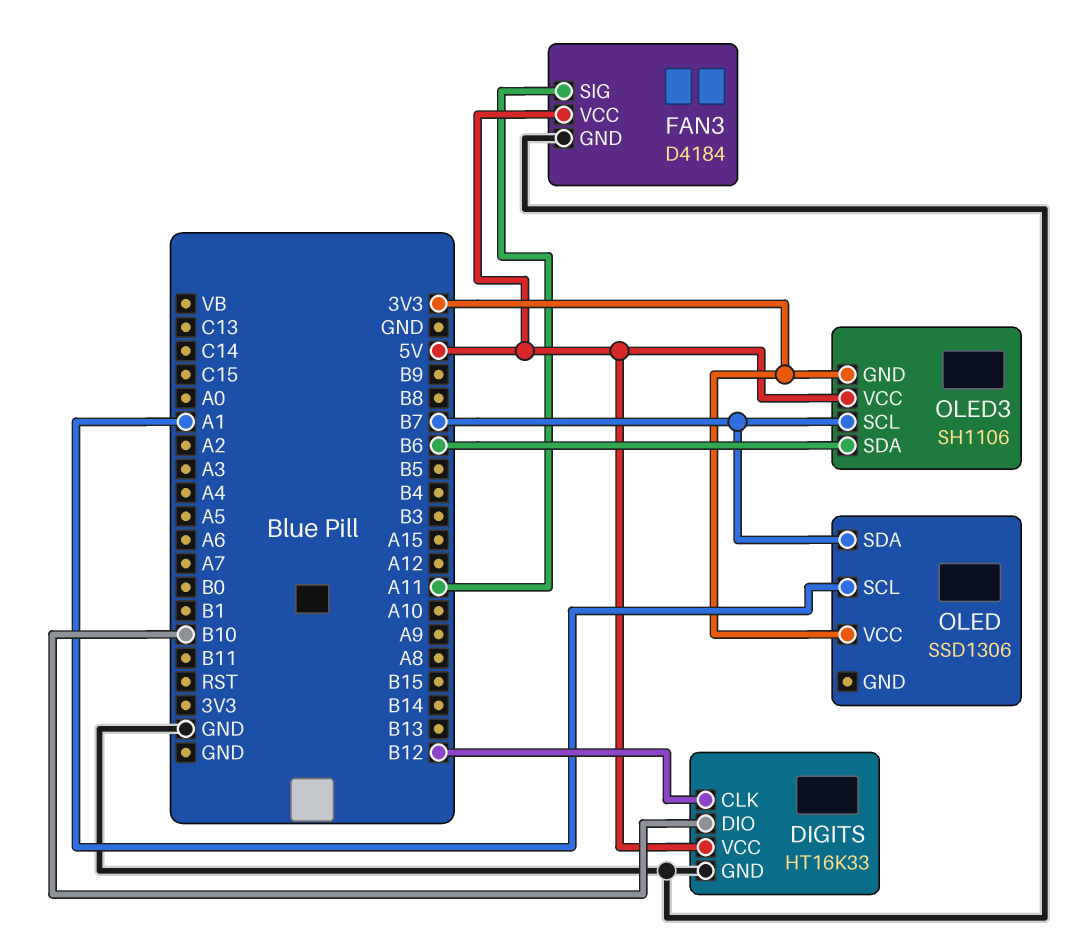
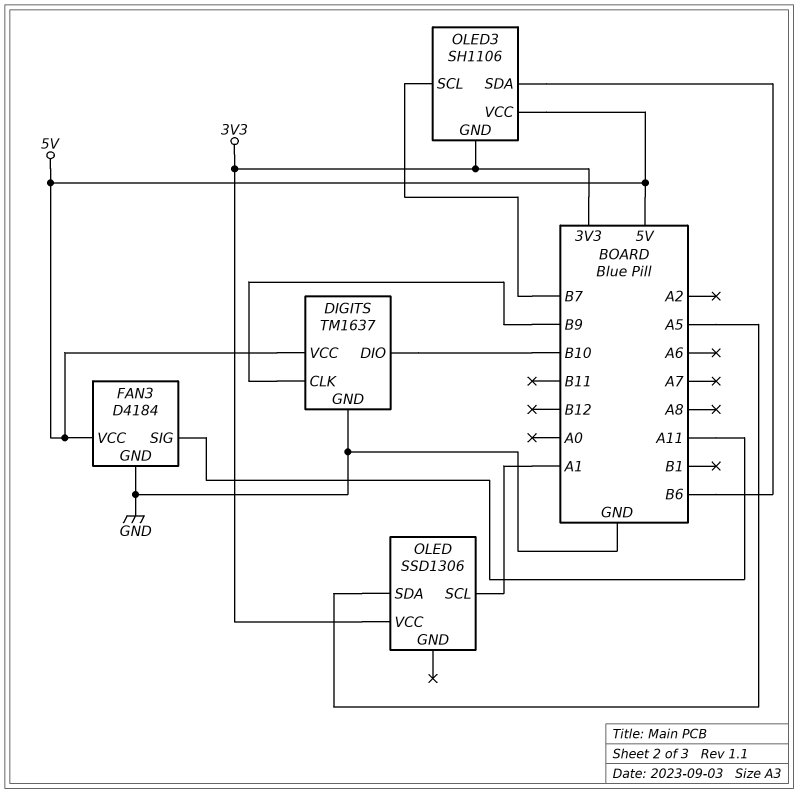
DIGITS: HT16K33 -> TM1637
DIGITS pin CLK: B12 -> B9
OLED pin SDA: B7 -> A5

